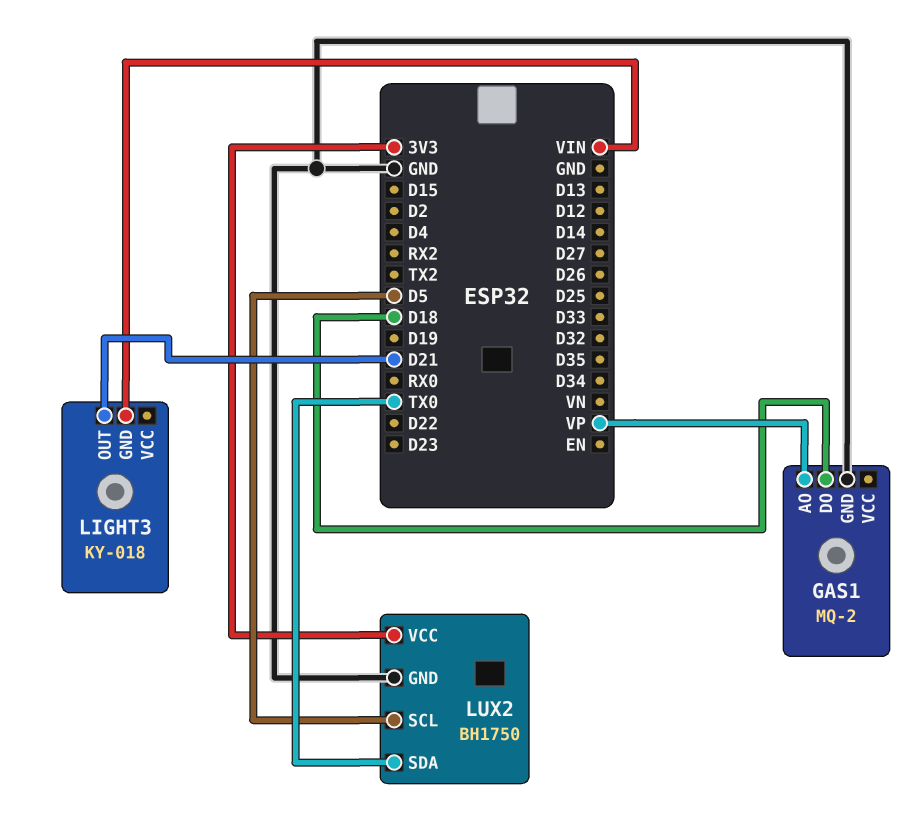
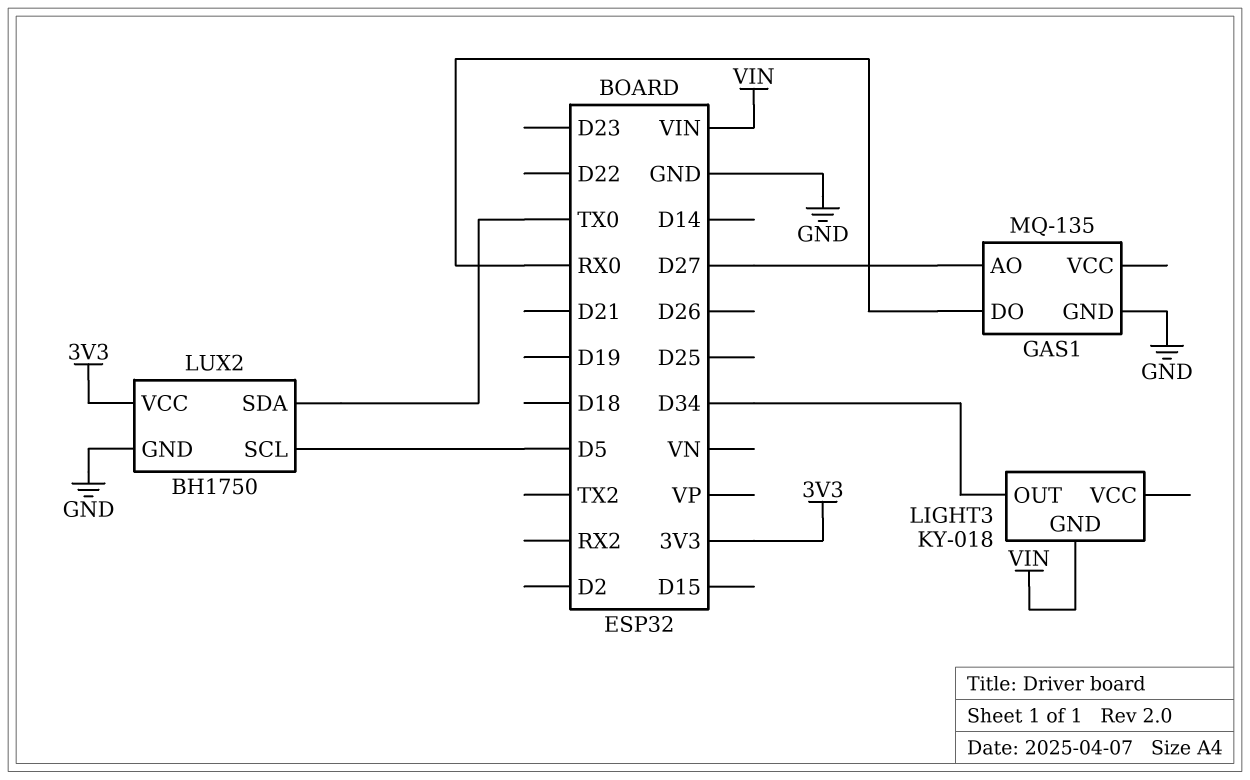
GAS1: MQ-2 -> MQ-135
GAS1 pin AO: VP -> D27
GAS1 pin DO: D18 -> RX0
LIGHT3 pin OUT: D21 -> D34

